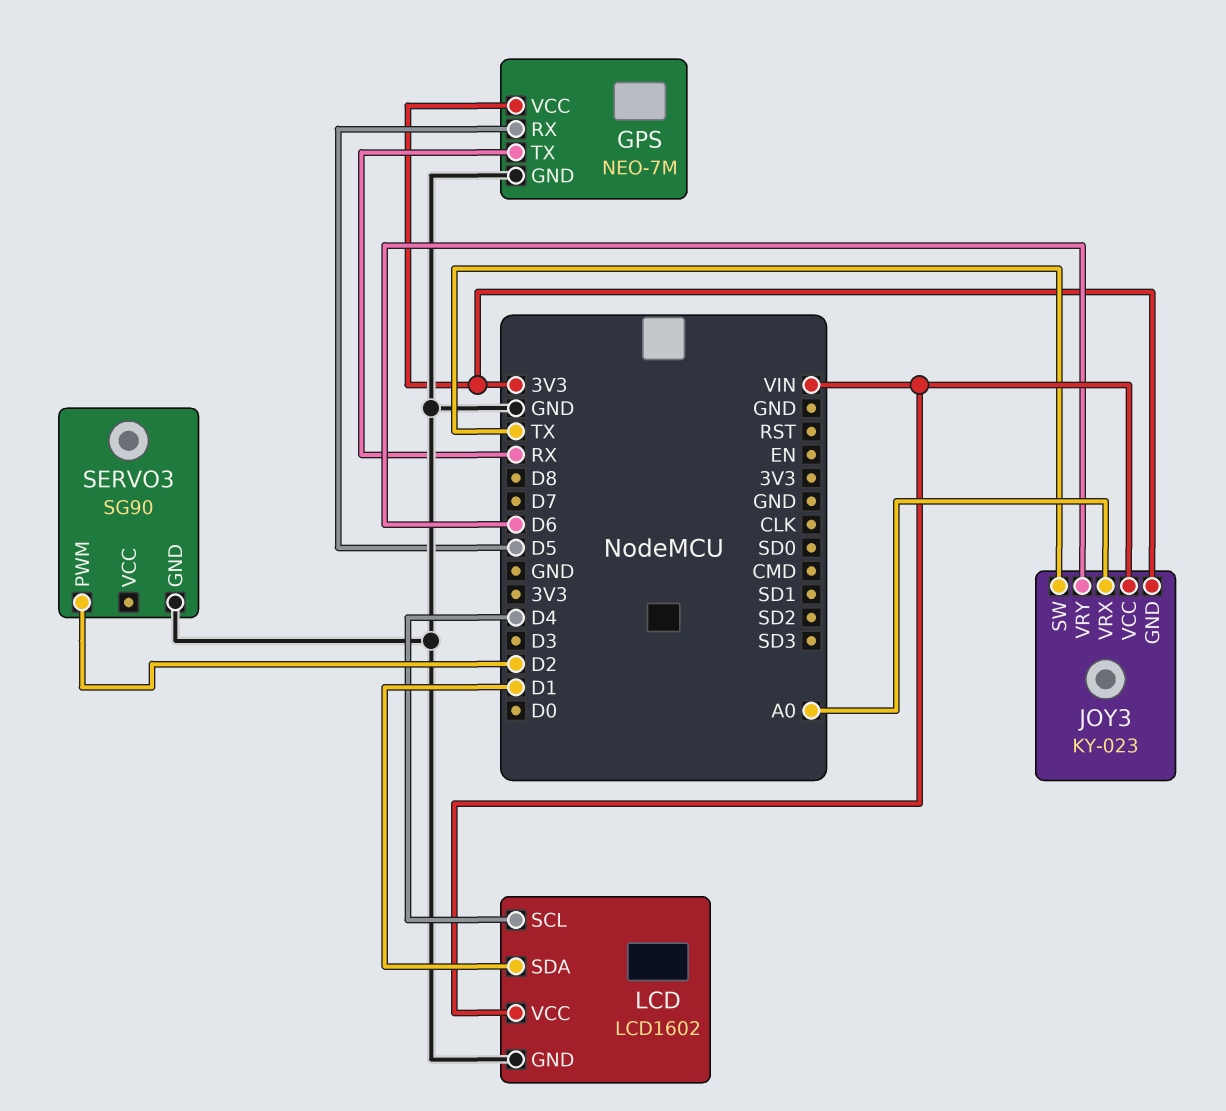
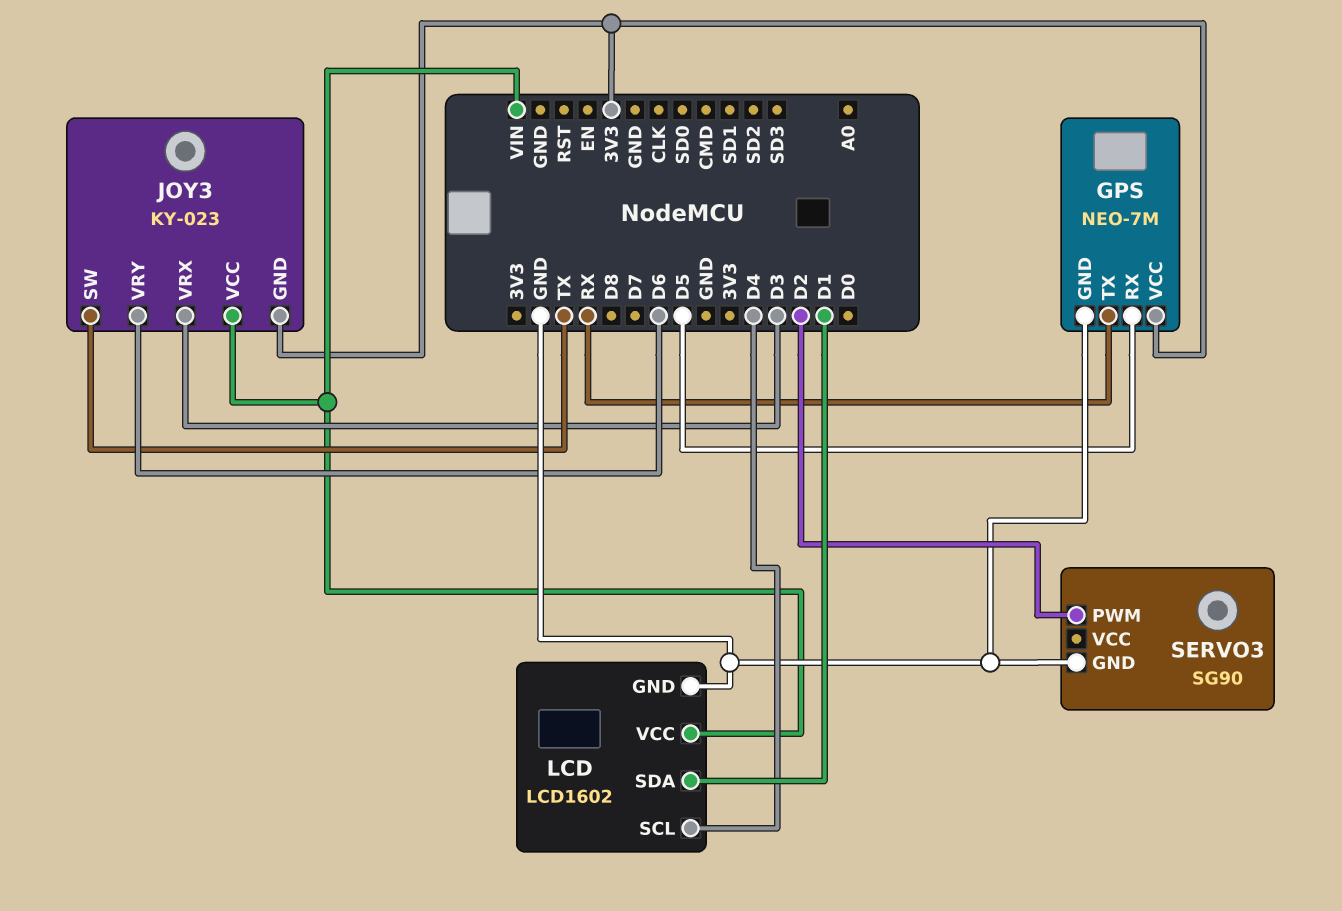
JOY3 pin VRX: A0 -> D3

